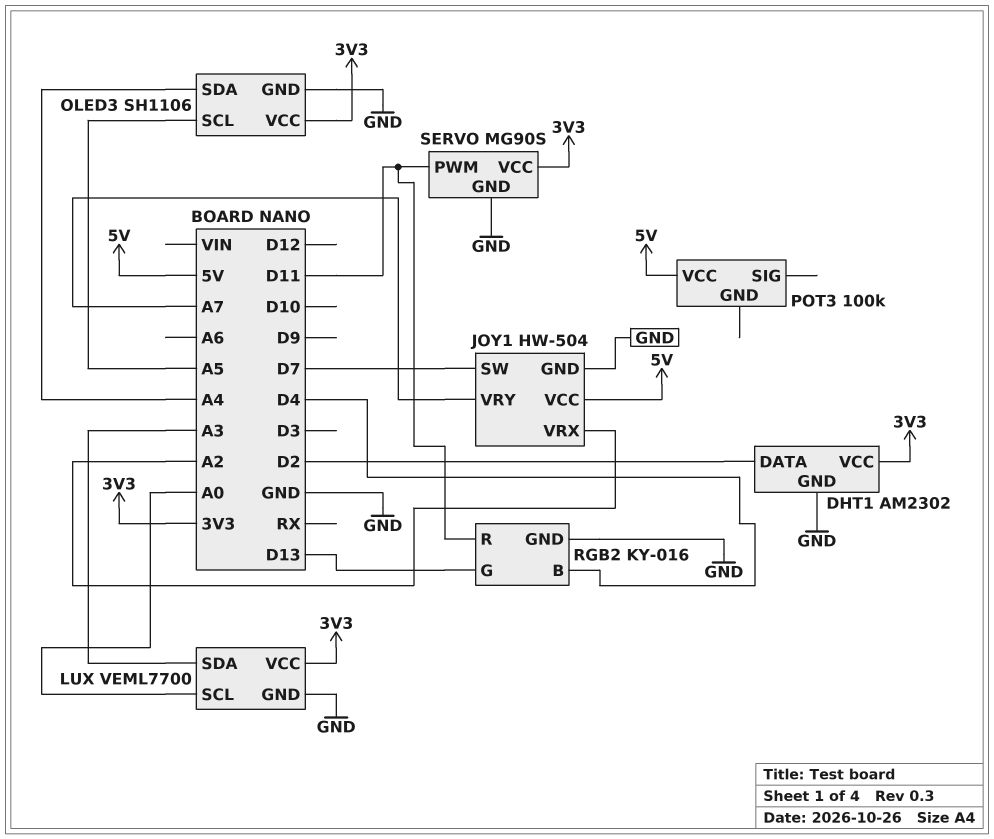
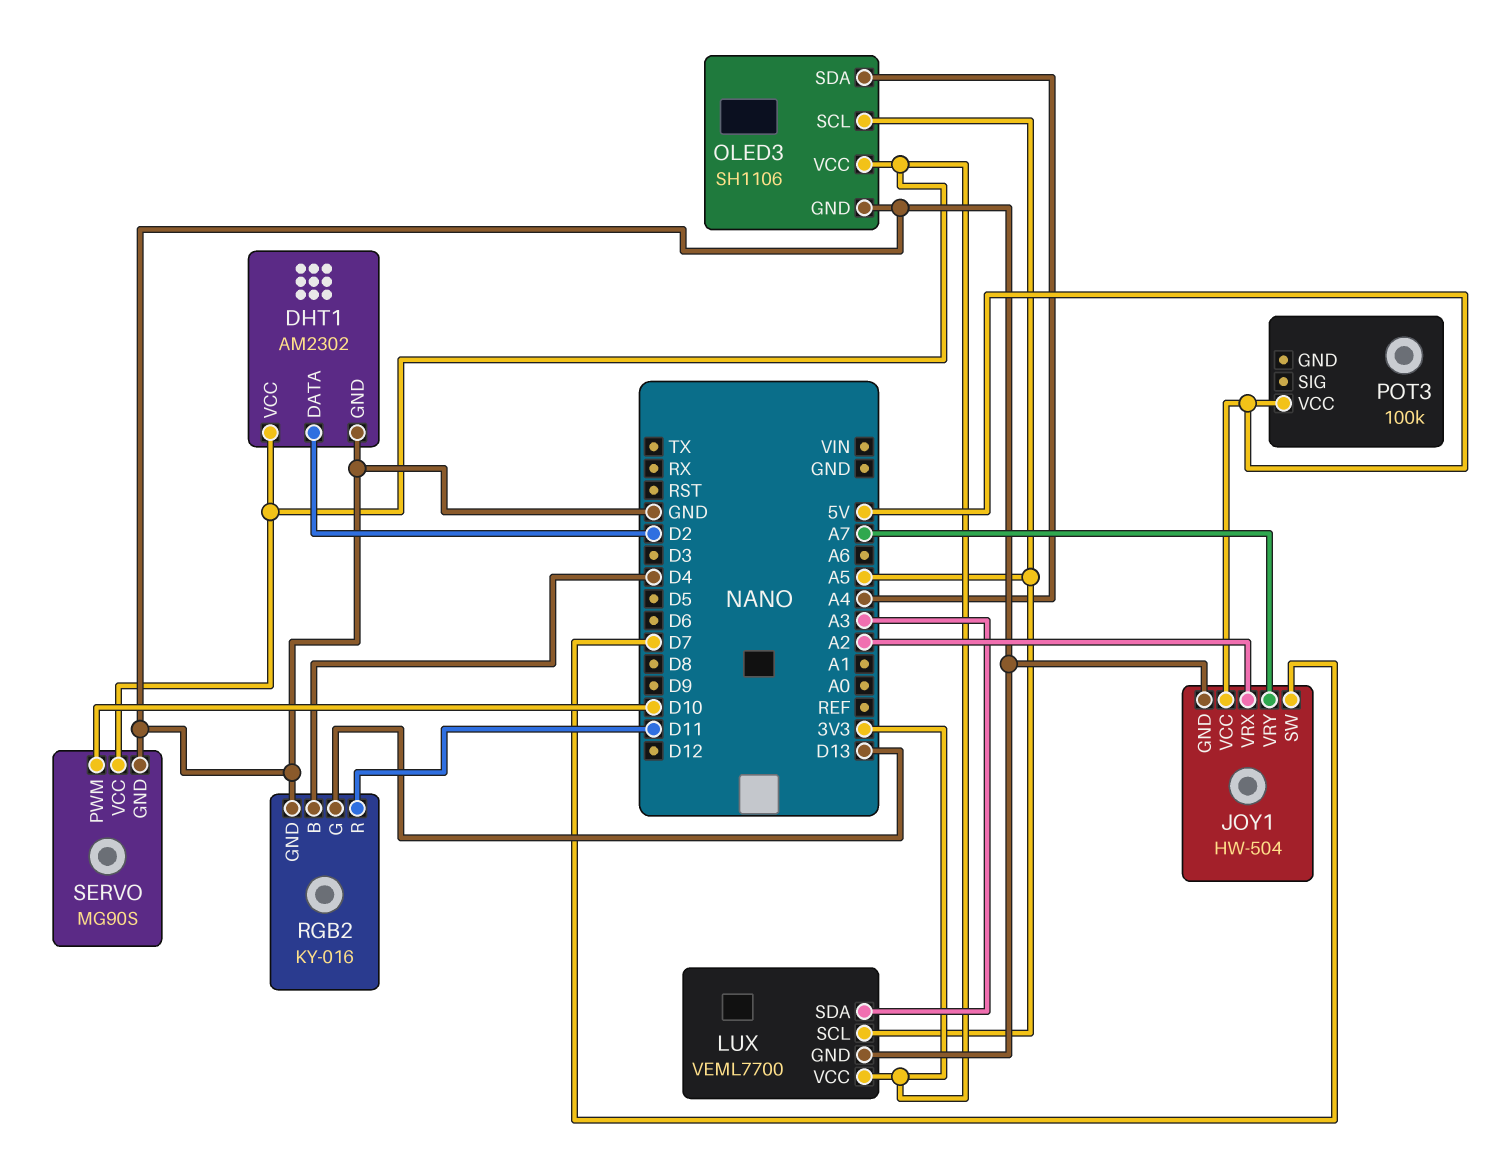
LUX pin SCL: A0 -> A5
SERVO pin PWM: D11 -> D10

